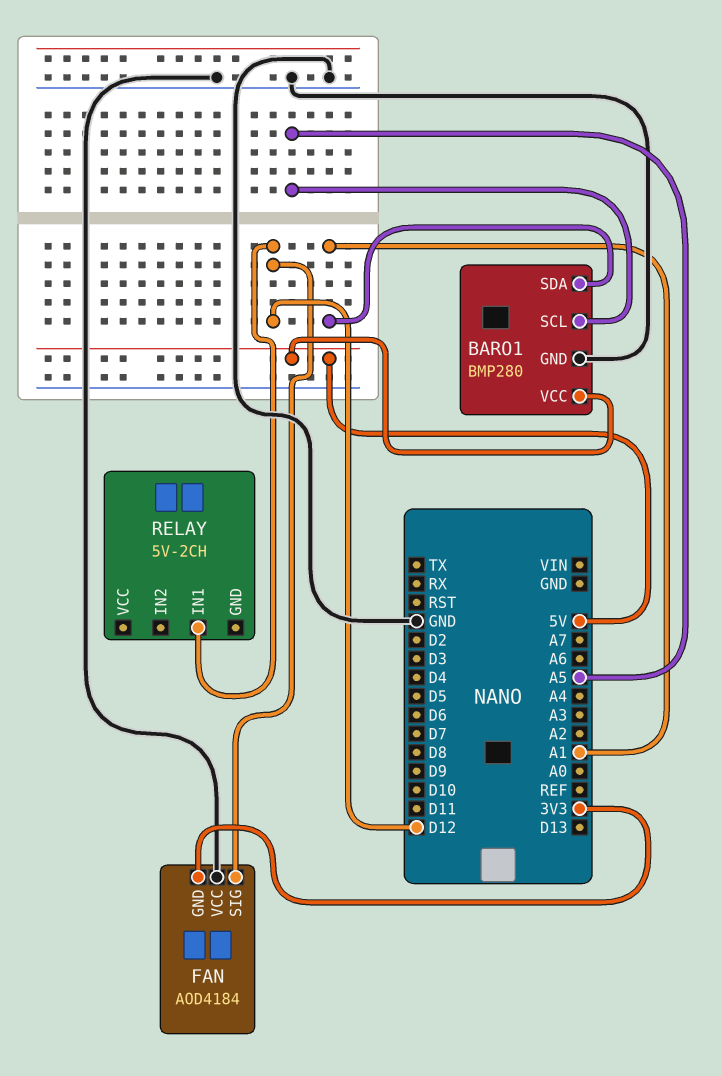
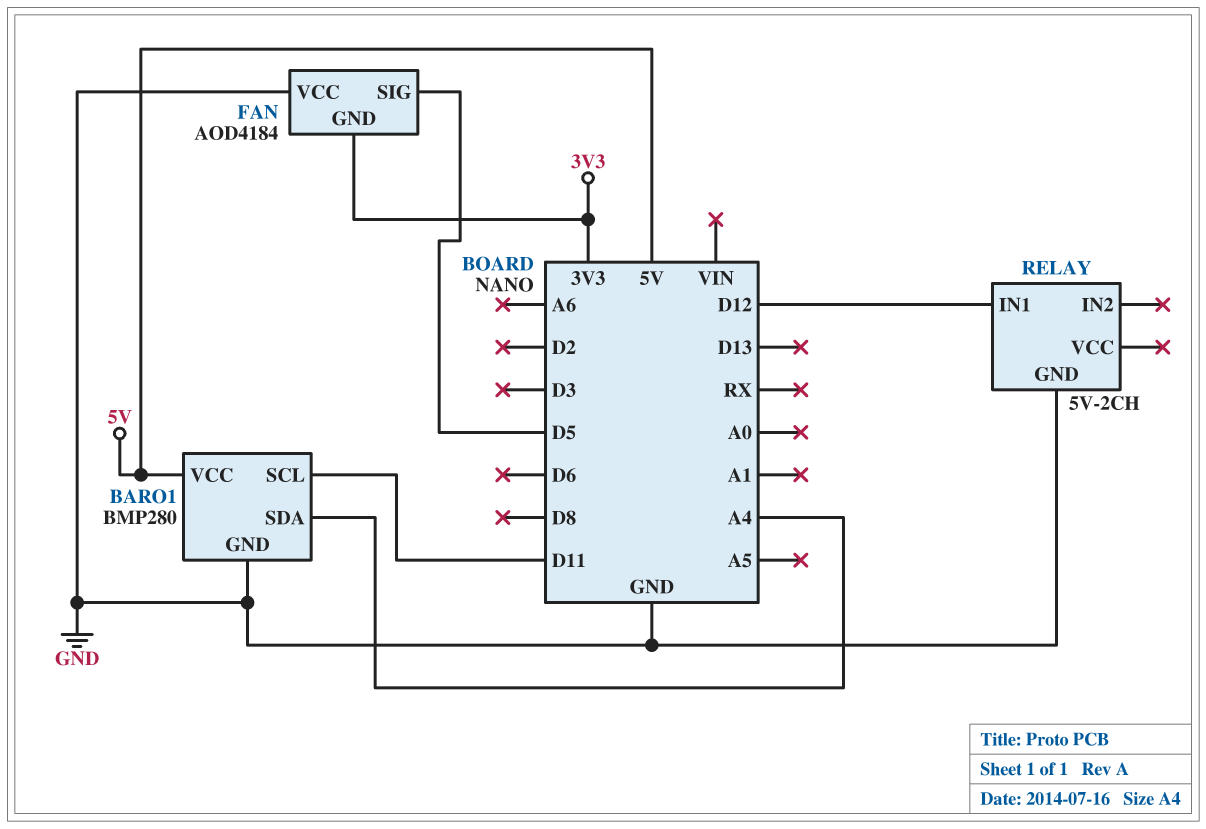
BARO1 pin SCL: A5 -> D11
BARO1 pin SDA: A1 -> A4
FAN pin SIG: D12 -> D5
RELAY pin GND: none -> GND

